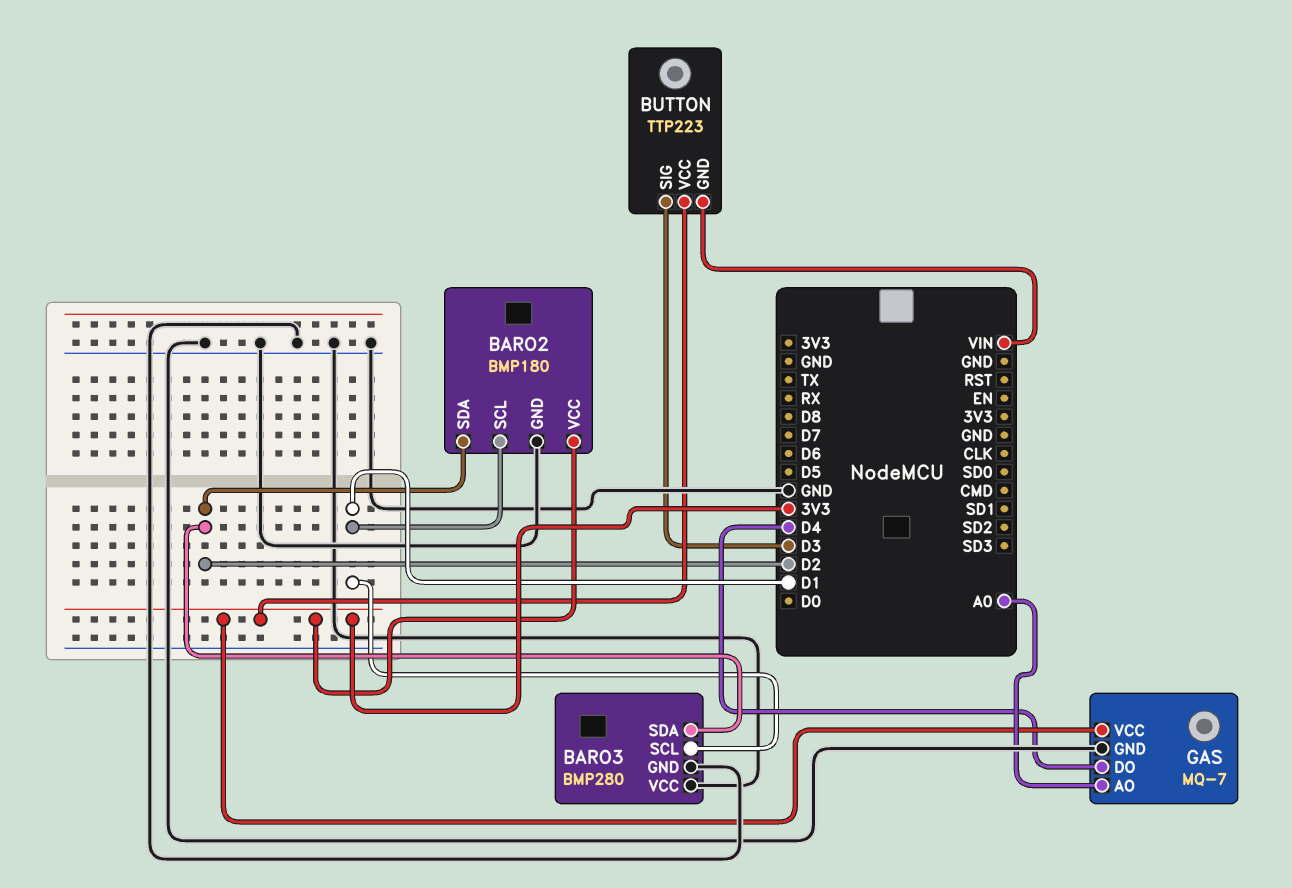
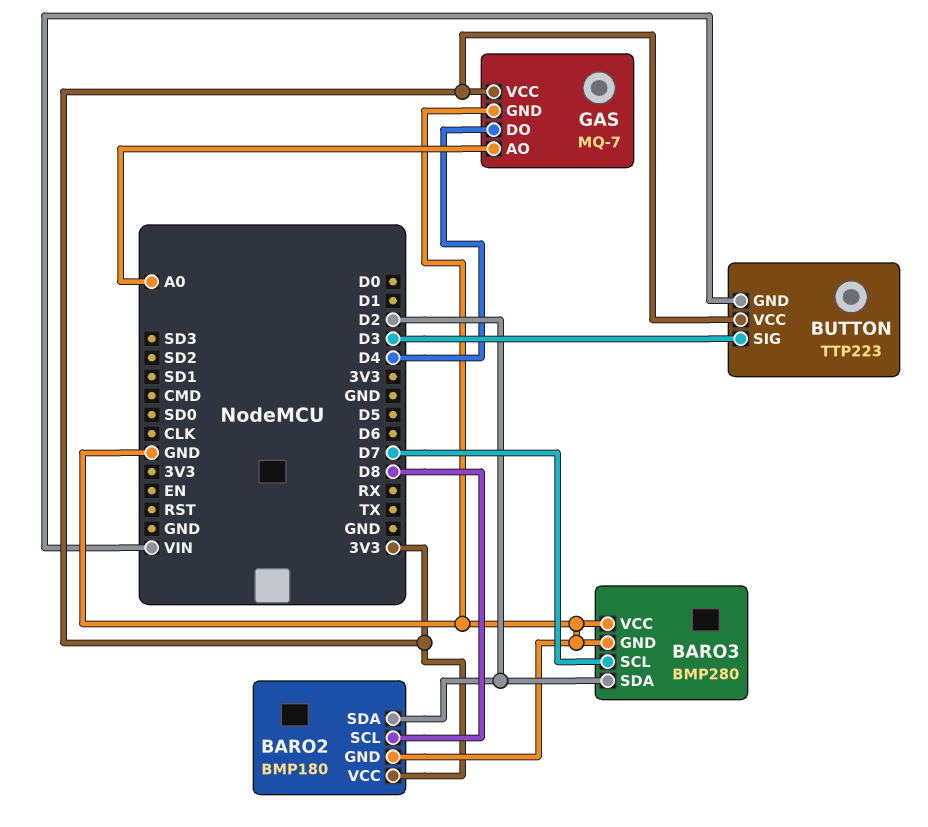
BARO2 pin SCL: D1 -> D8
BARO3 pin SCL: D1 -> D7

